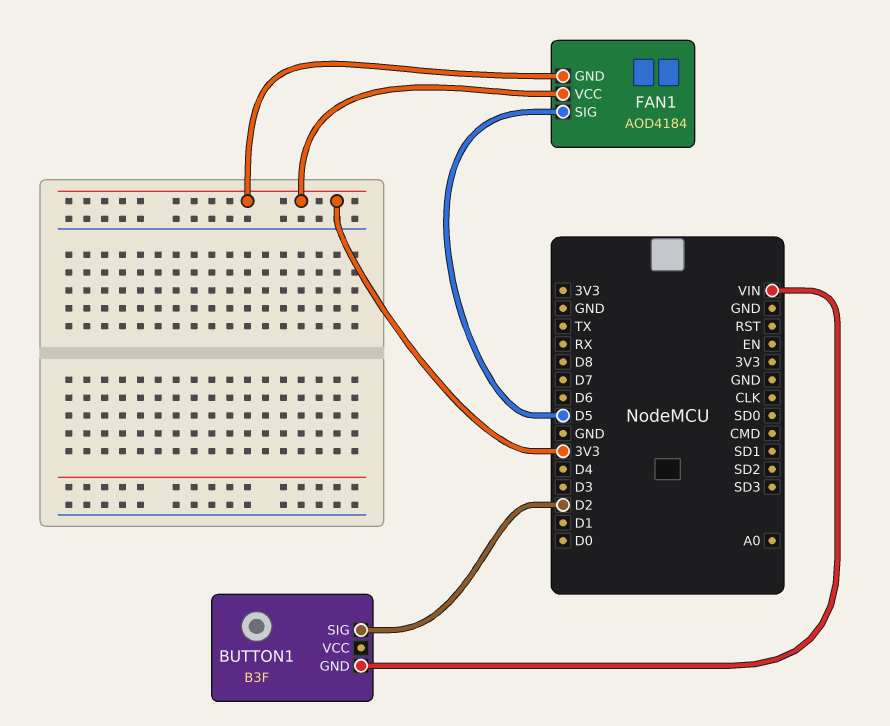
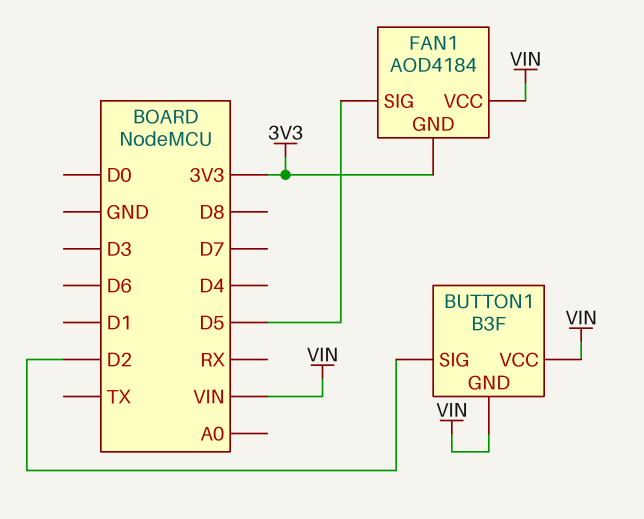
BUTTON1 pin VCC: none -> VIN
FAN1 pin VCC: 3V3 -> VIN

